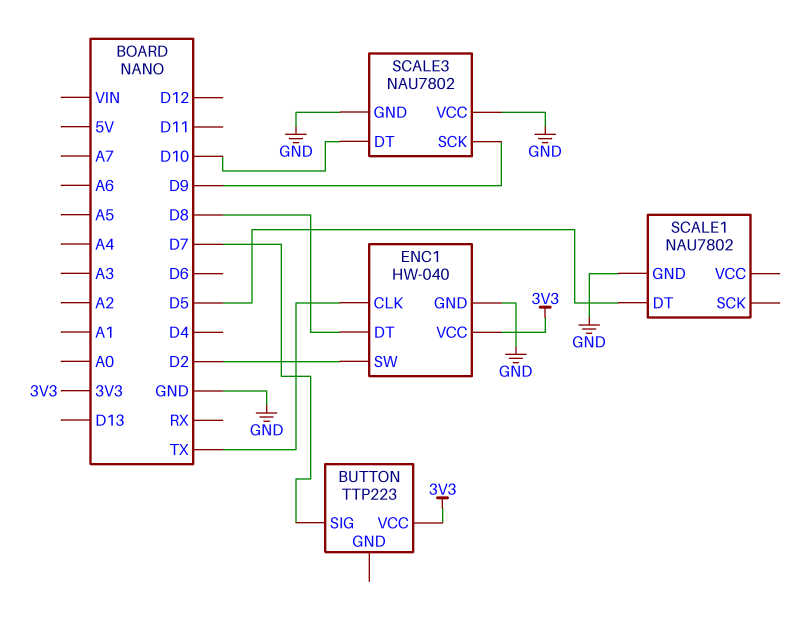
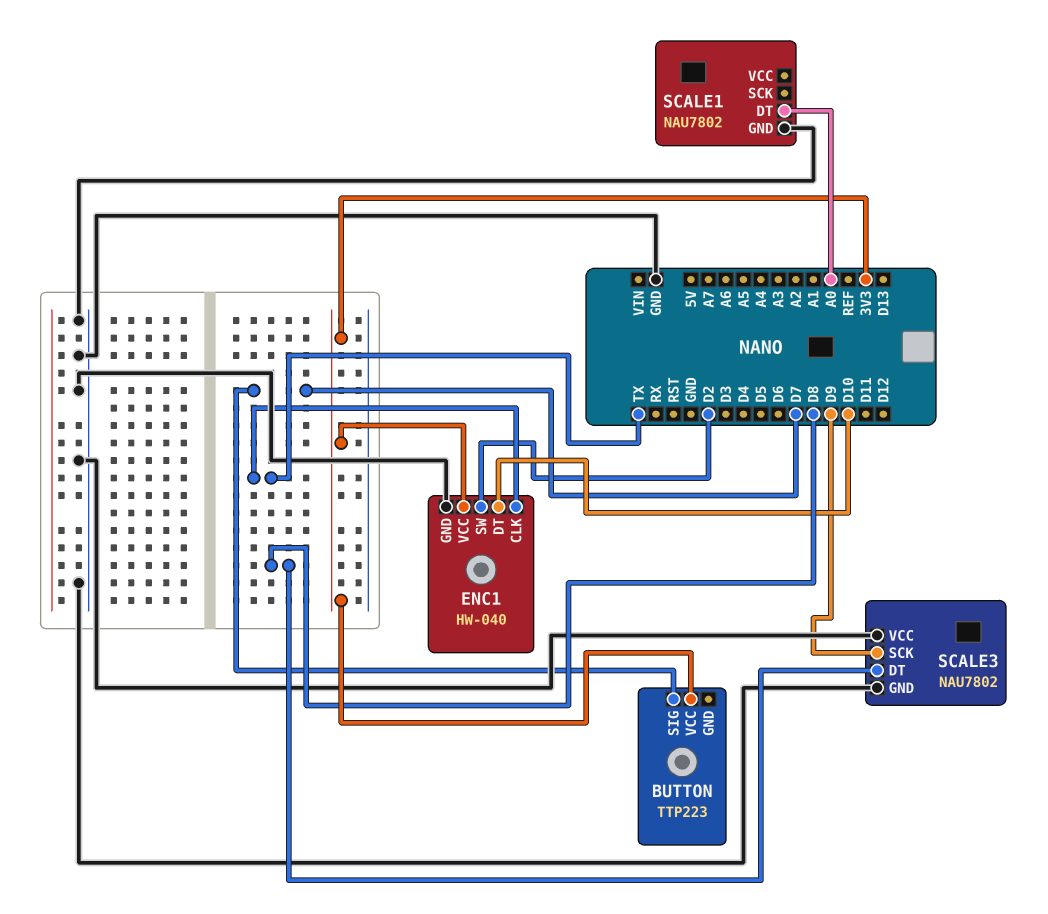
ENC1 pin DT: D8 -> D10
SCALE1 pin DT: D5 -> A0
SCALE3 pin DT: D10 -> D8

